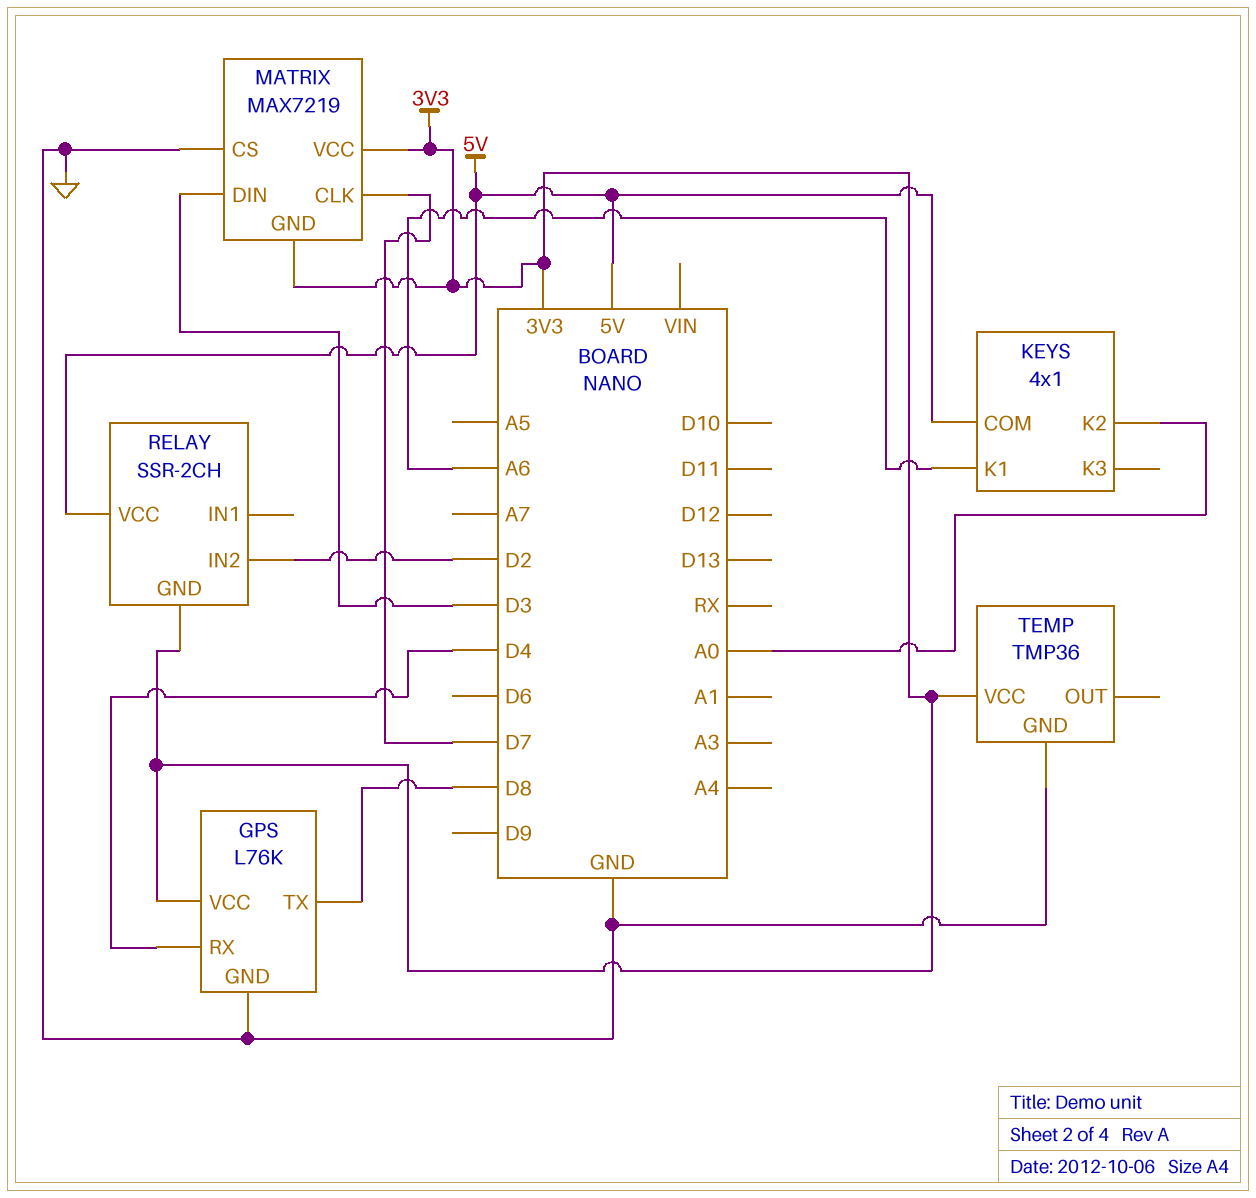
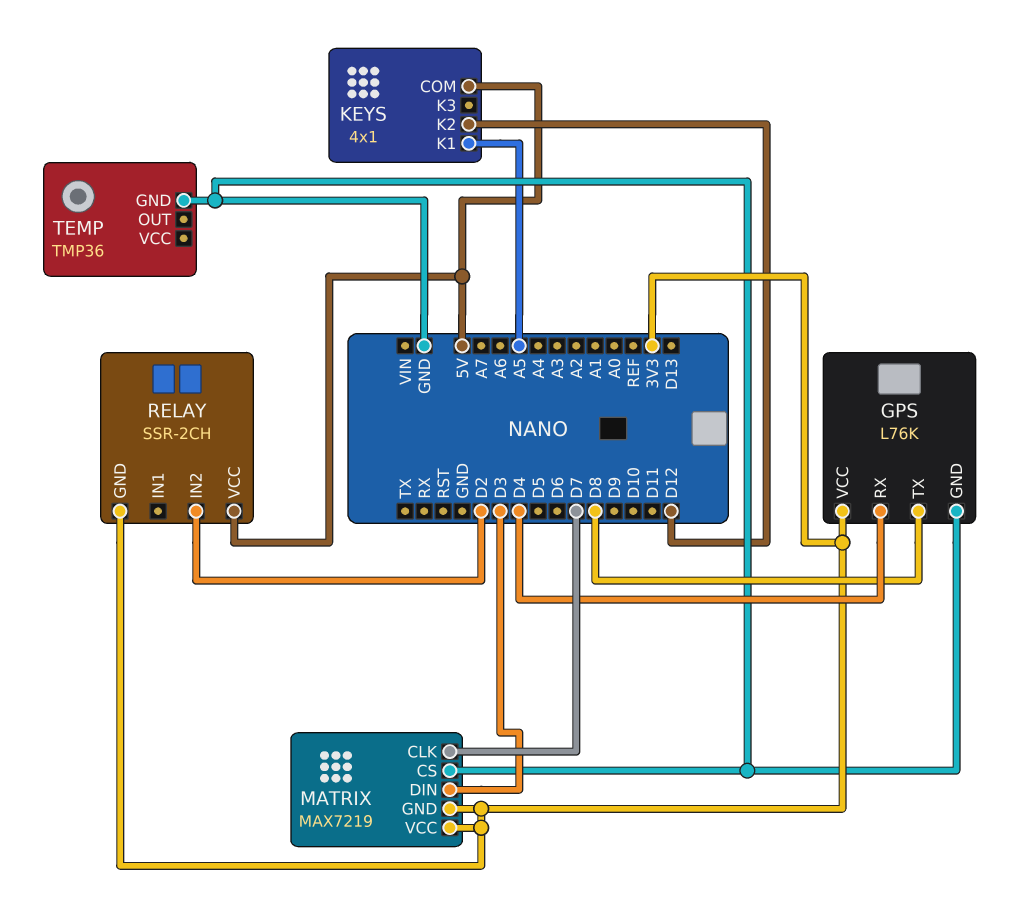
KEYS pin K1: A6 -> A5
KEYS pin K2: A0 -> D12
TEMP pin VCC: 3V3 -> none

